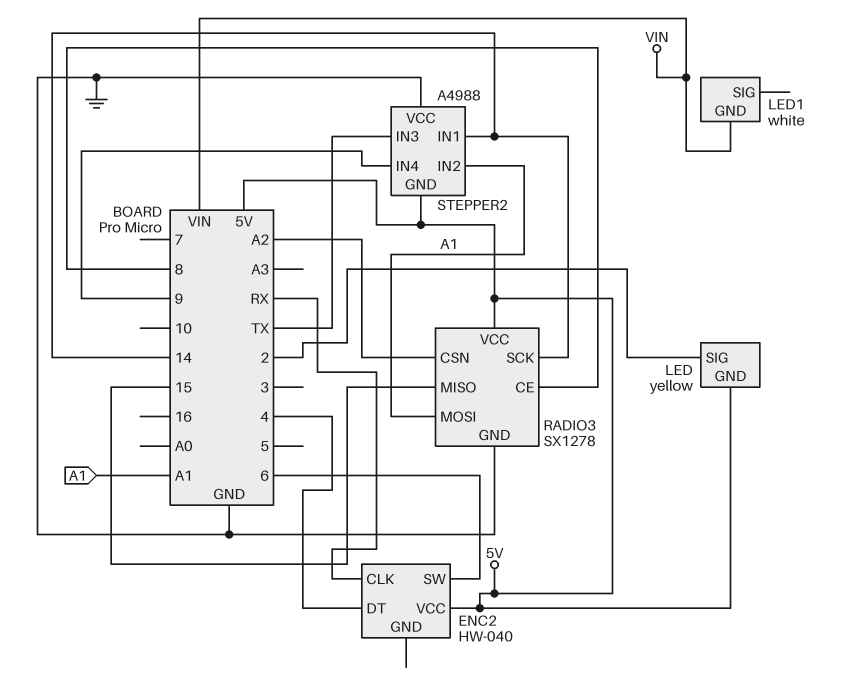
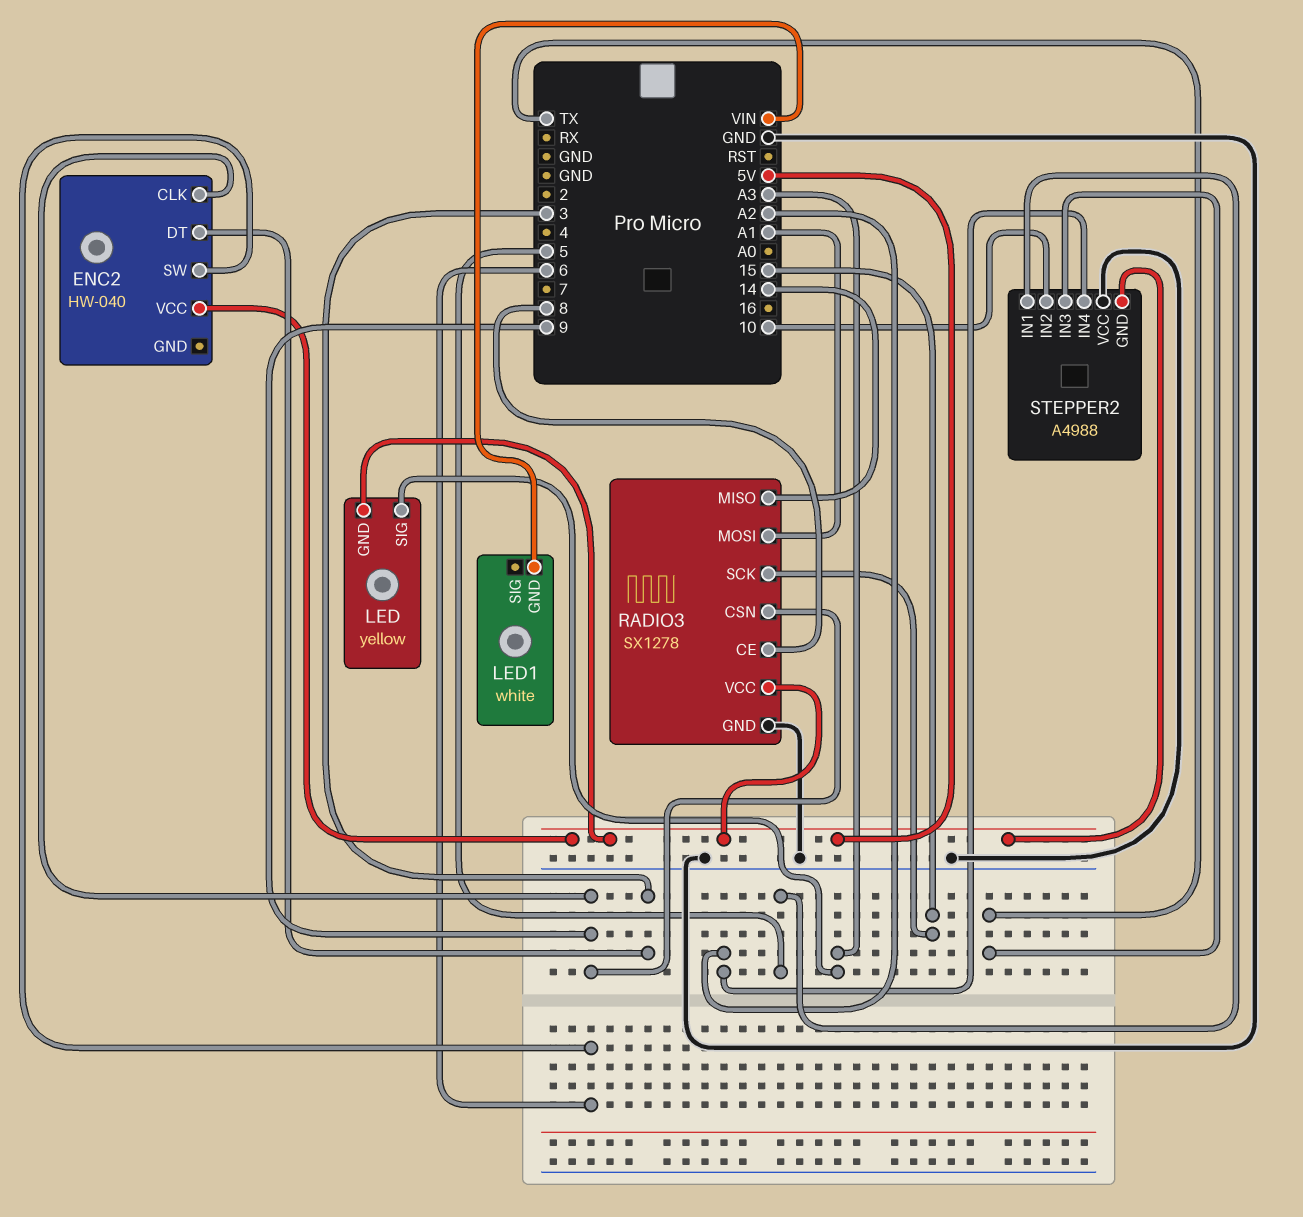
ENC2 pin CLK: RX -> 9
ENC2 pin DT: 4 -> 3
LED pin SIG: 2 -> A3
RADIO3 pin CSN: A2 -> 9
RADIO3 pin MISO: 15 -> 14
RADIO3 pin SCK: 14 -> 15
STEPPER2 pin IN1: 14 -> 5
STEPPER2 pin IN2: A1 -> 10
STEPPER2 pin IN4: 9 -> A2

